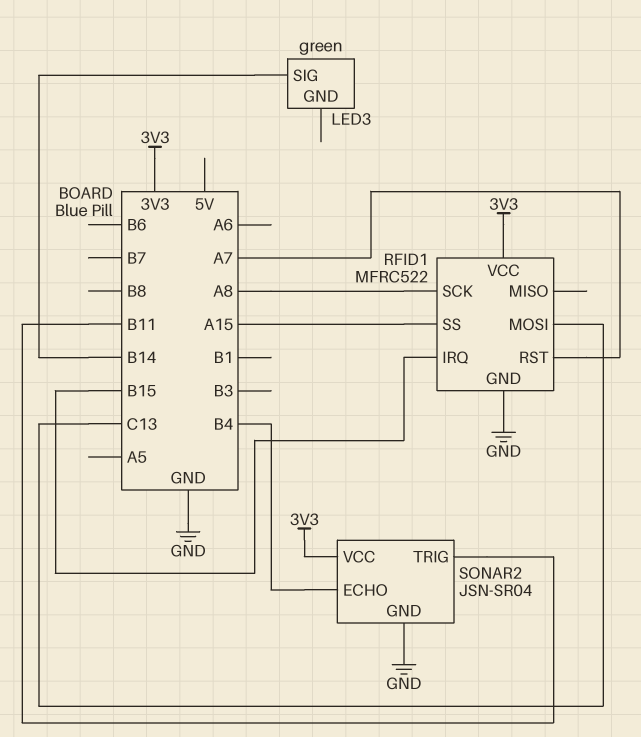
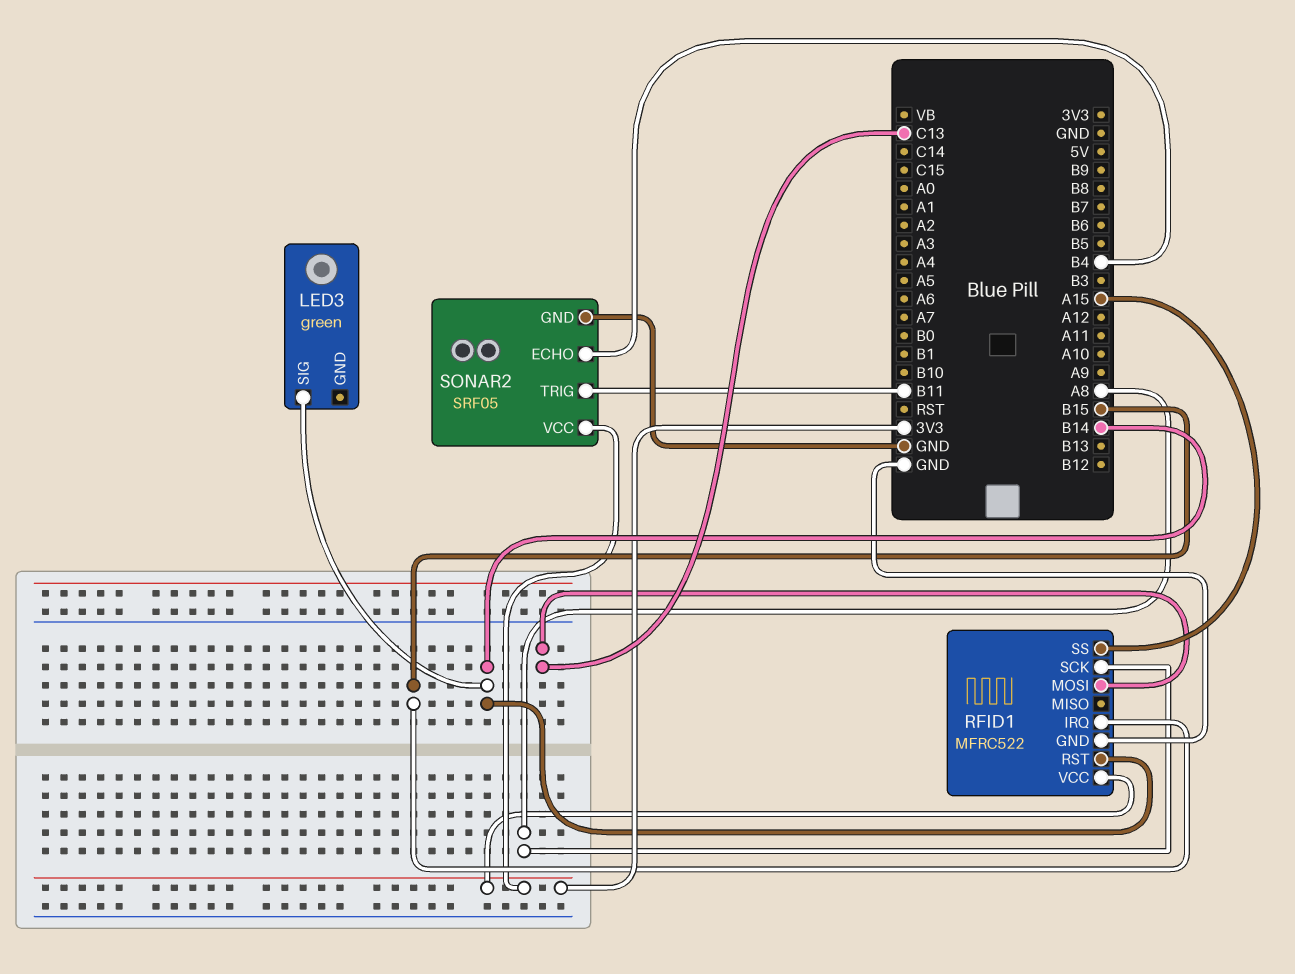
RFID1 pin RST: A7 -> B14
SONAR2: JSN-SR04 -> SRF05

